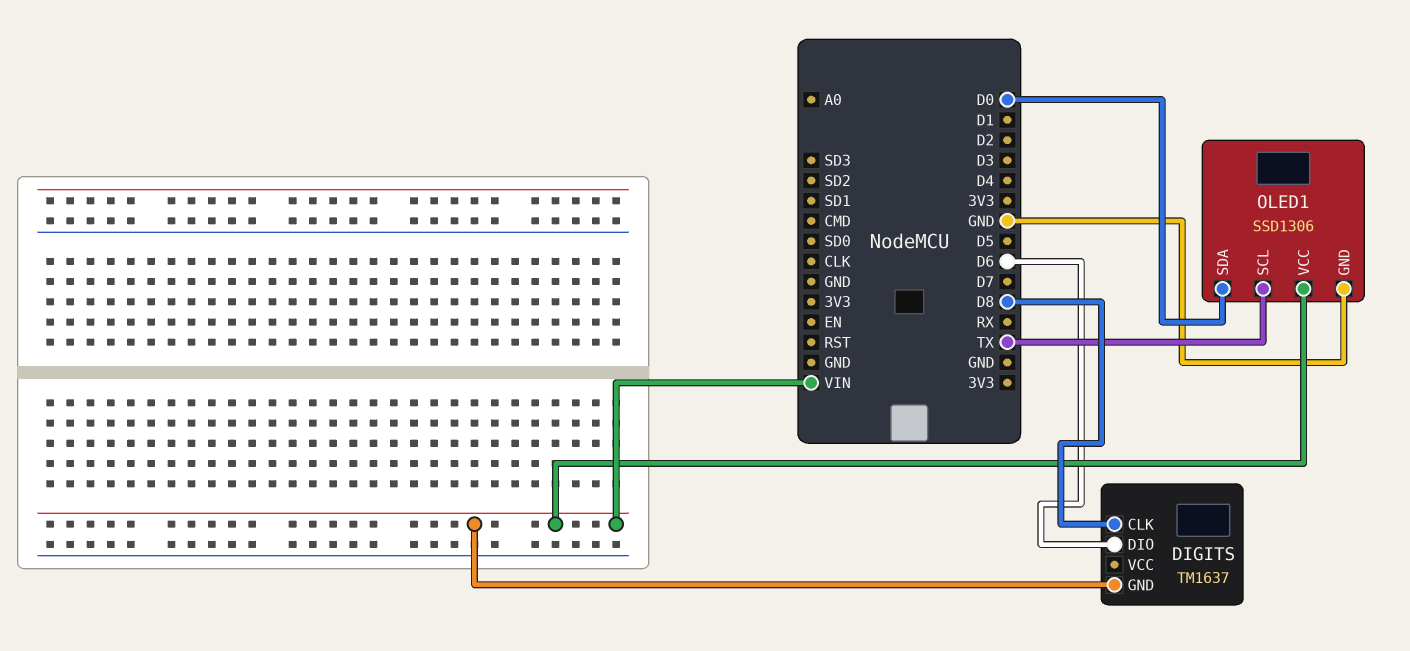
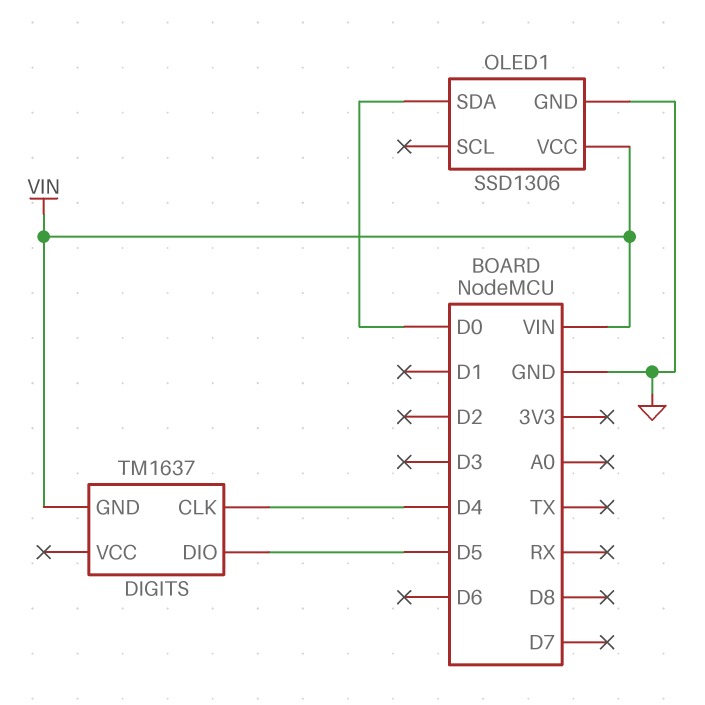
DIGITS pin CLK: D8 -> D4
DIGITS pin DIO: D6 -> D5
OLED1 pin SCL: TX -> none

